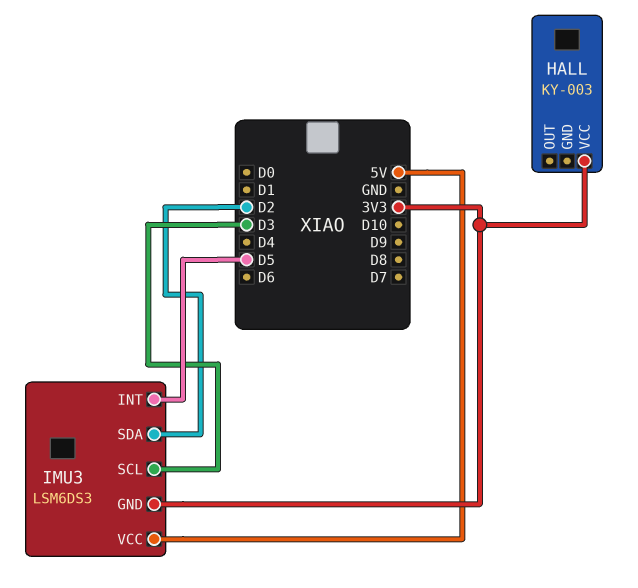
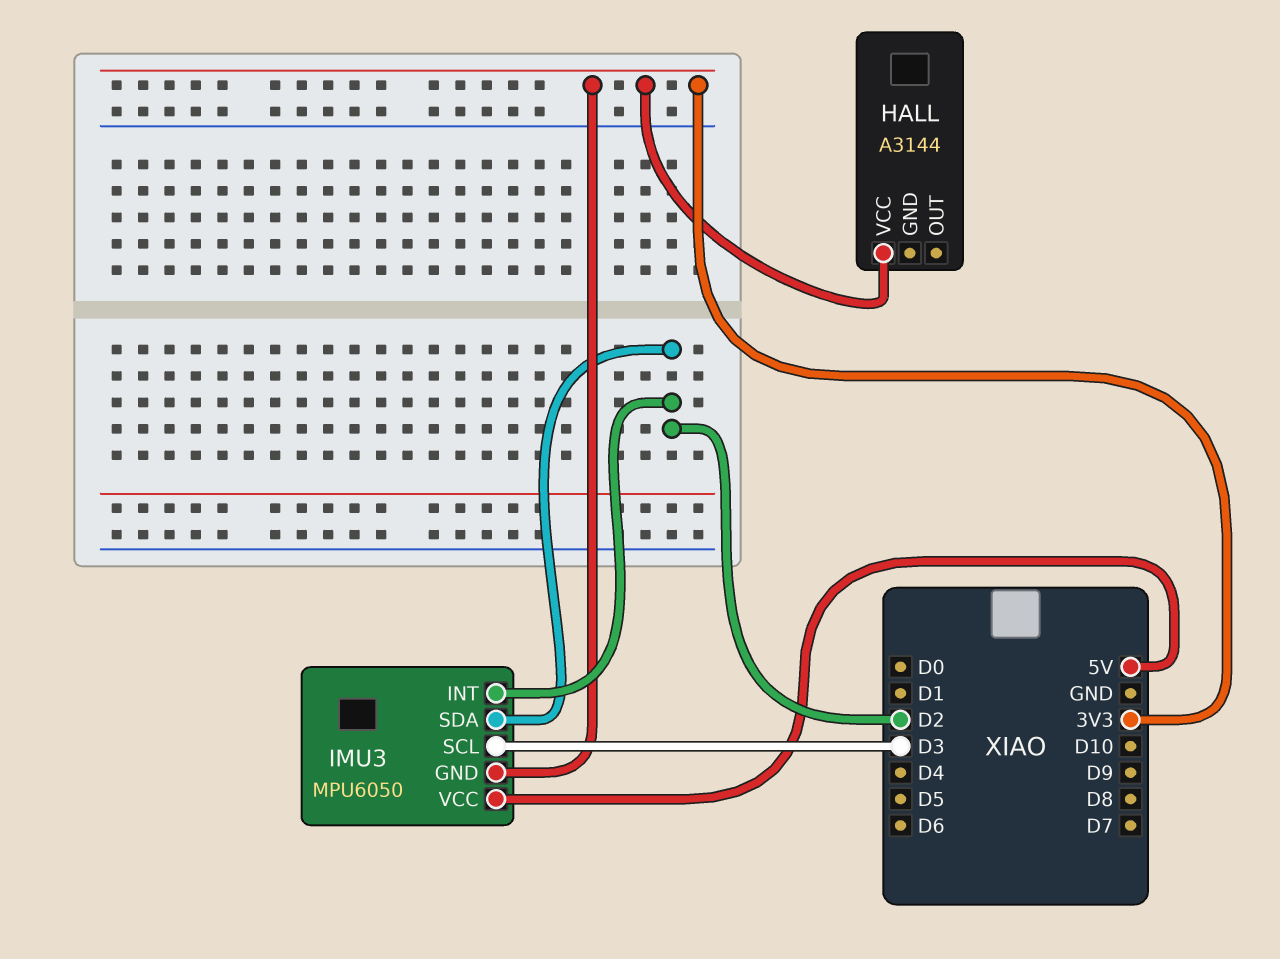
HALL: KY-003 -> A3144
IMU3: LSM6DS3 -> MPU6050
IMU3 pin INT: D5 -> D2

